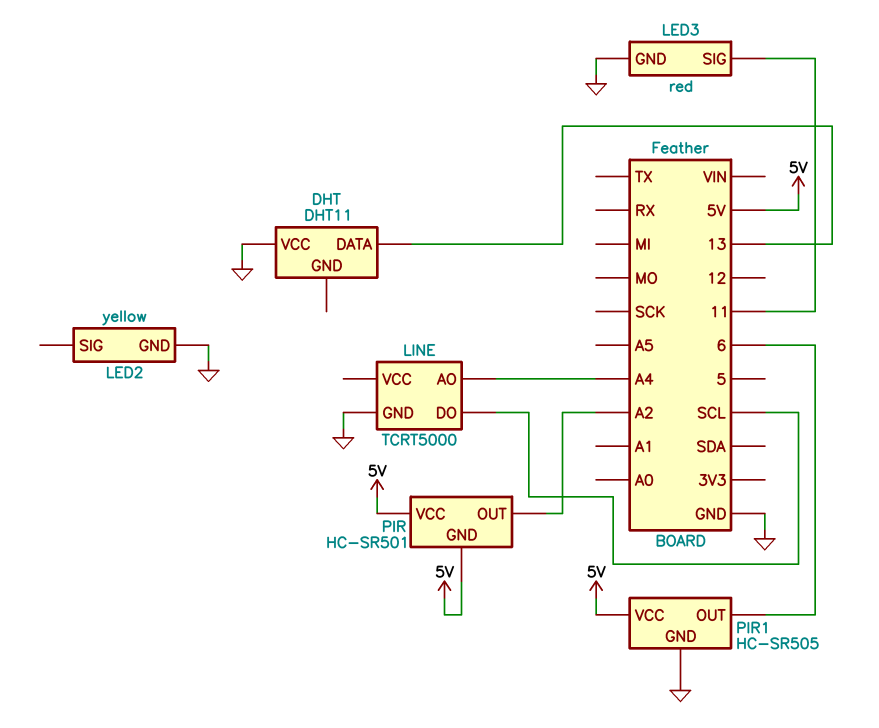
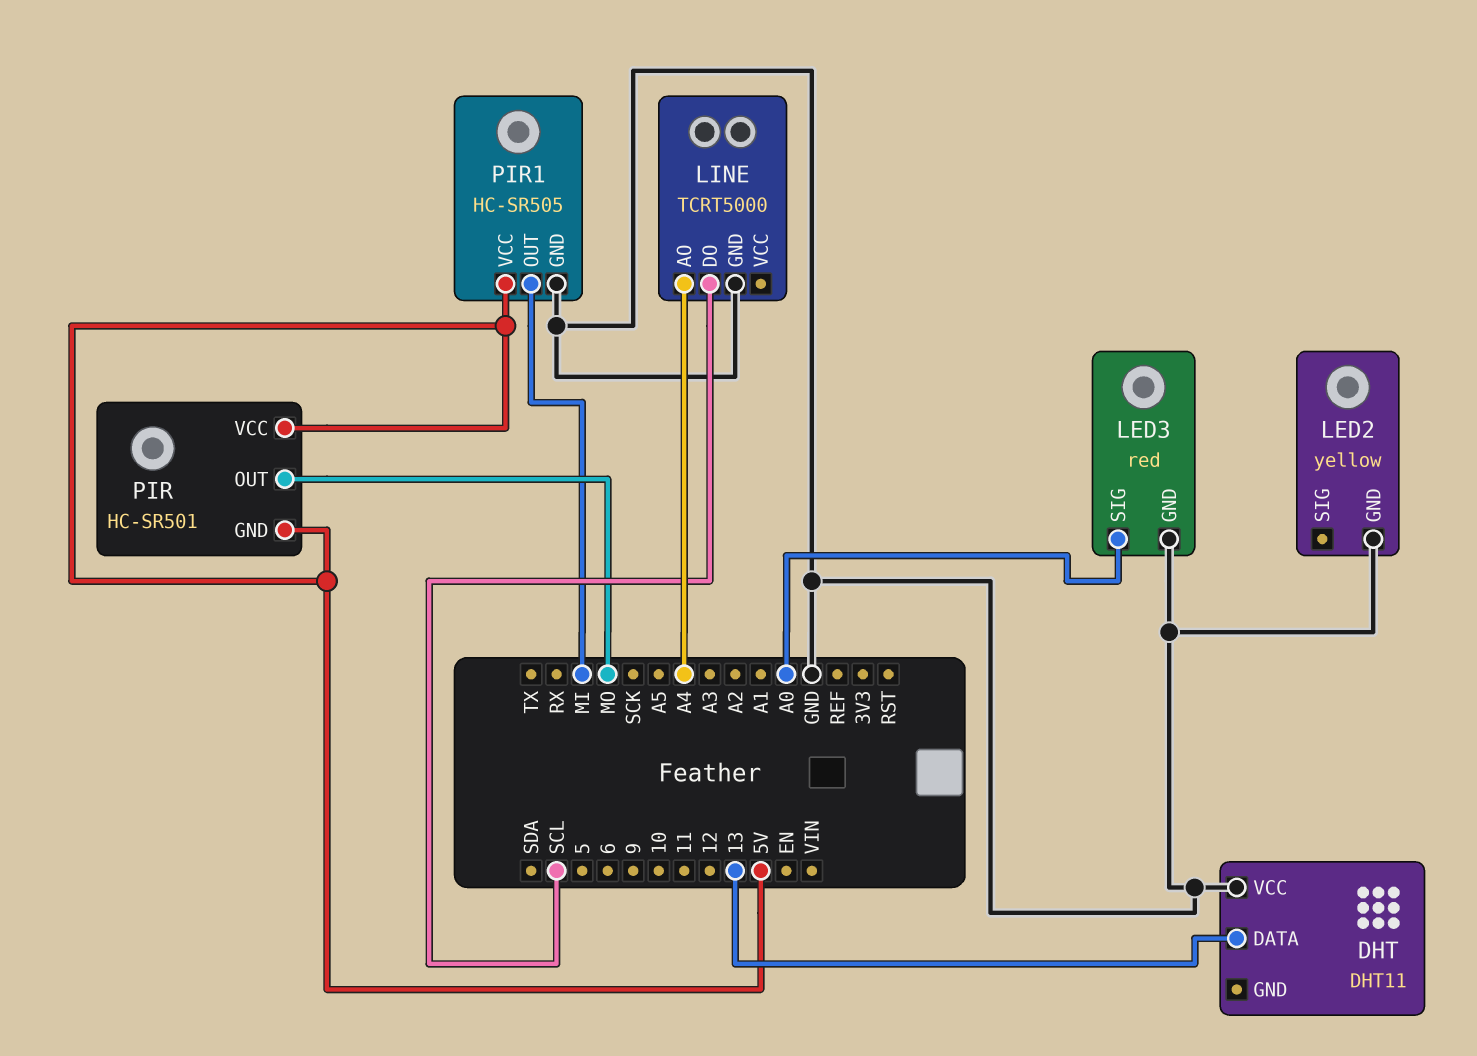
LED3 pin SIG: 11 -> A0
PIR pin OUT: A2 -> MO
PIR1 pin OUT: 6 -> MI

